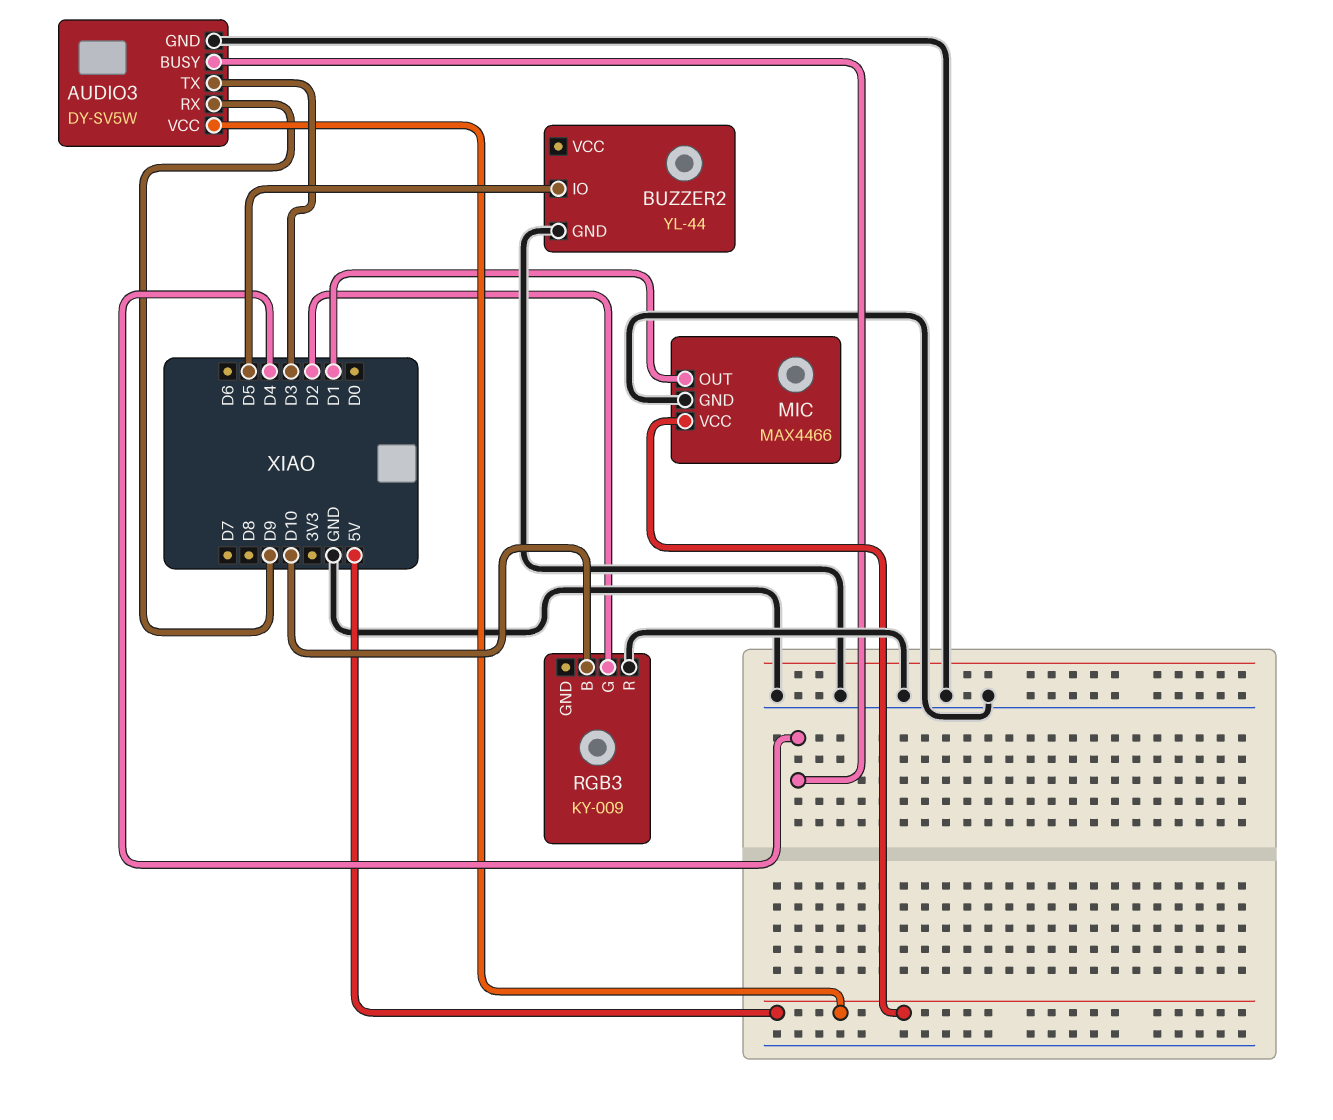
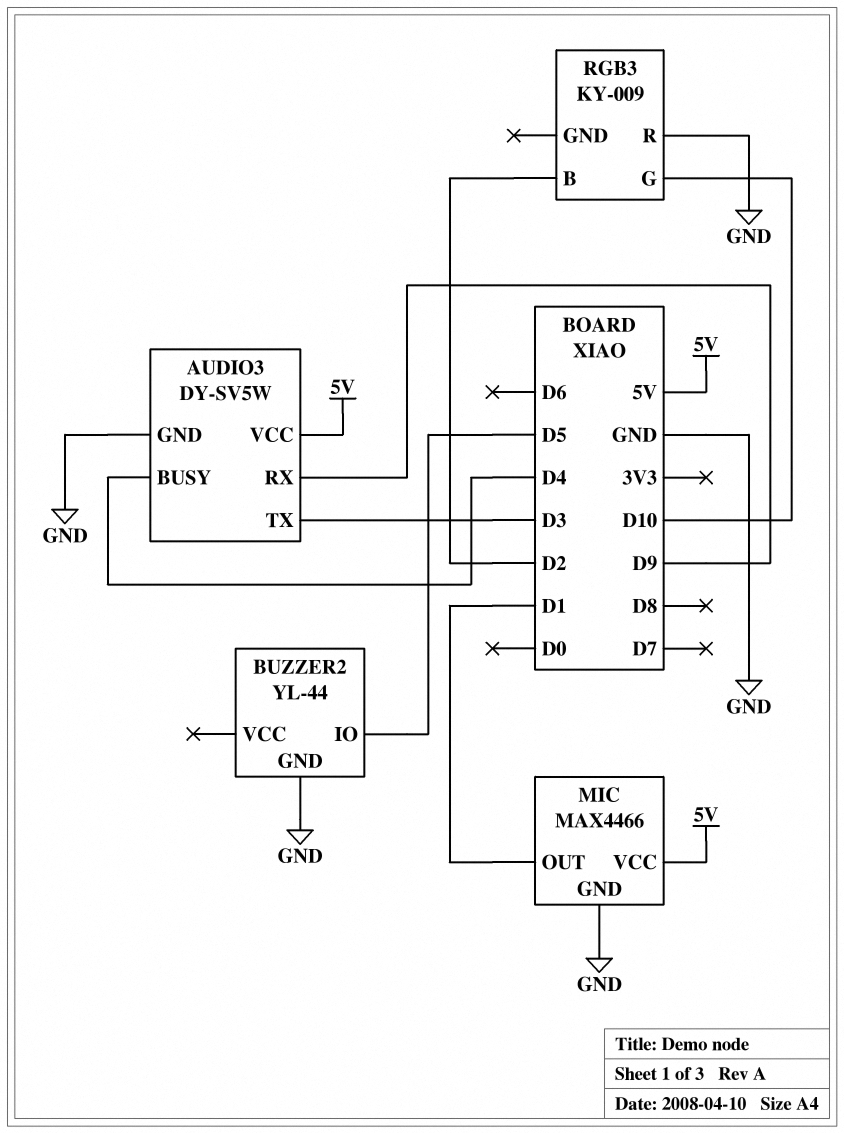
RGB3 pin B: D10 -> D2
RGB3 pin G: D2 -> D10

